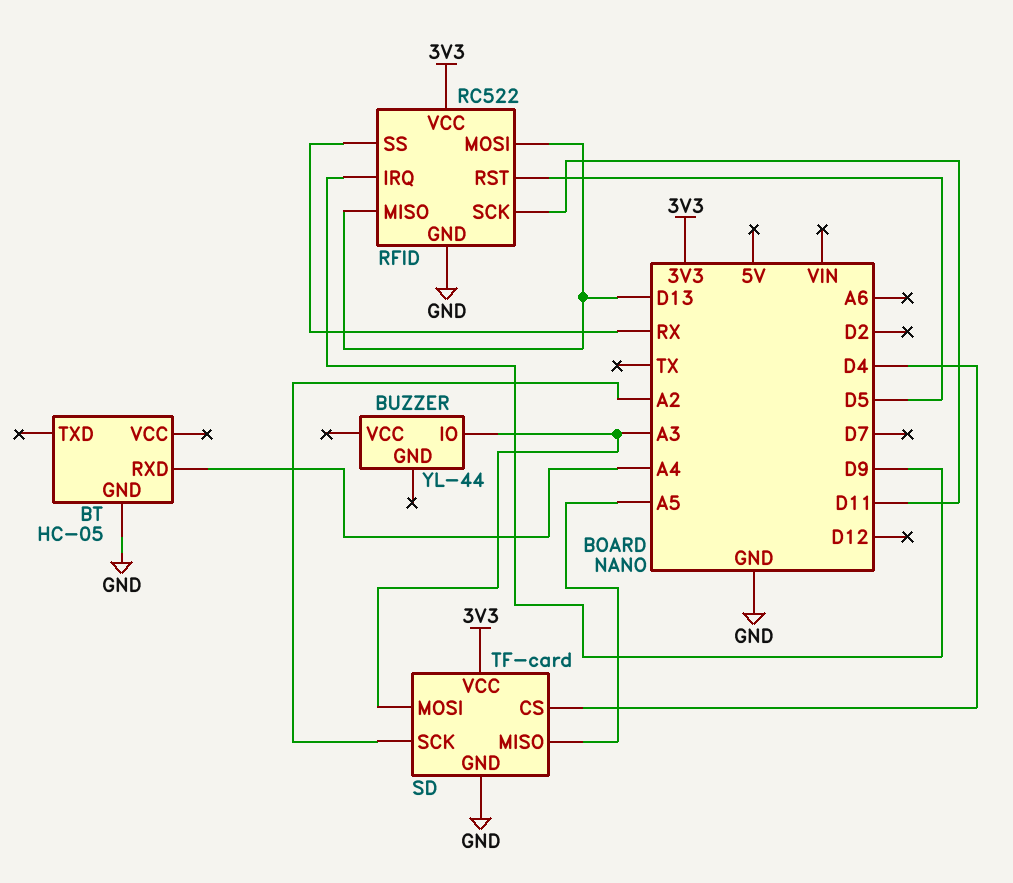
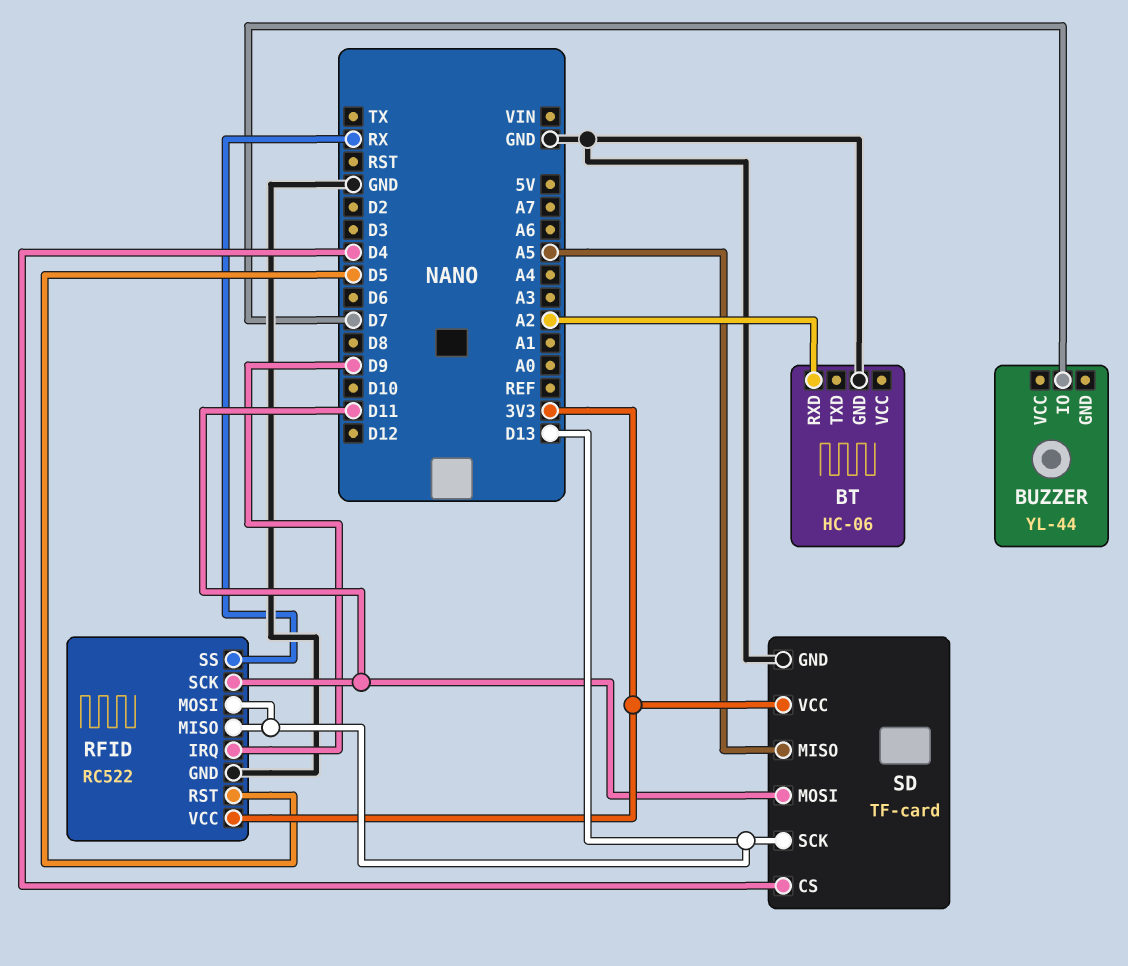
BT: HC-05 -> HC-06
BT pin RXD: A4 -> A2
BUZZER pin IO: A3 -> D7
SD pin MOSI: A3 -> D11
SD pin SCK: A2 -> D13

